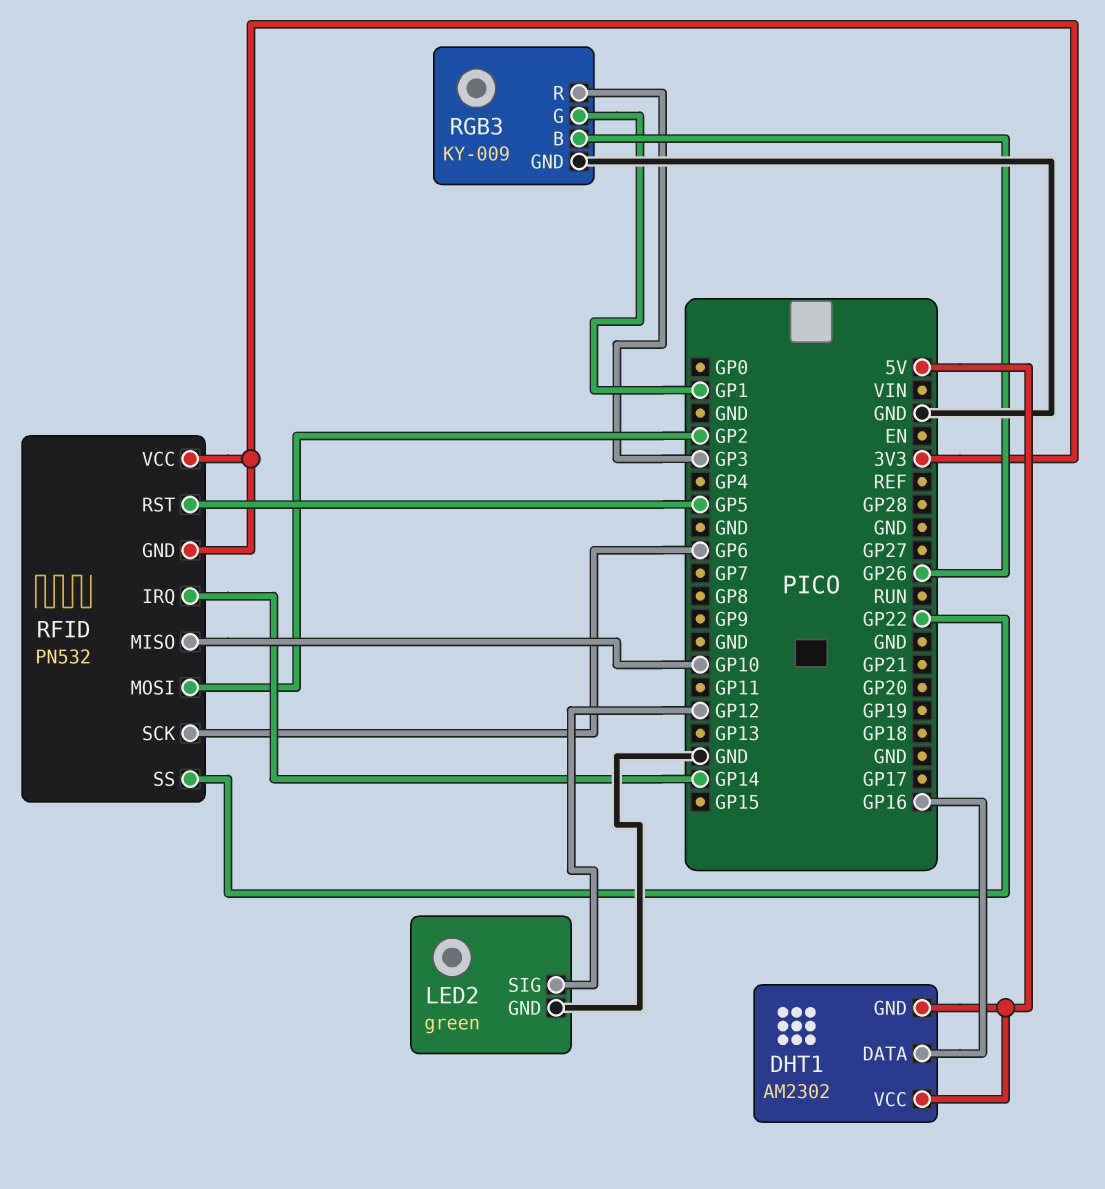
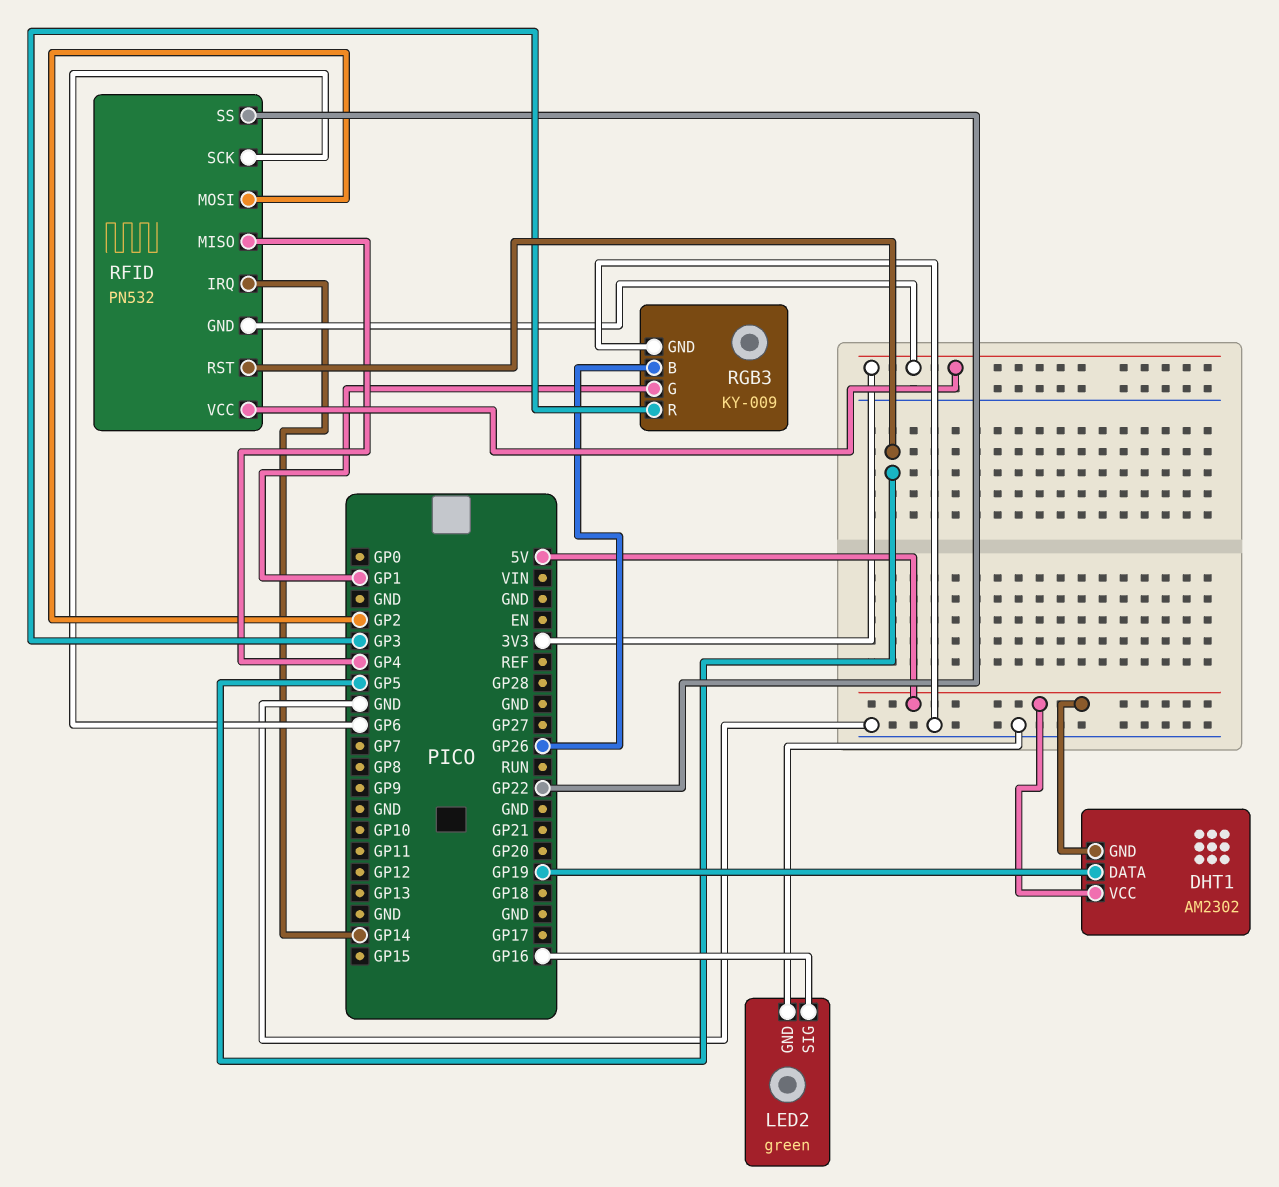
DHT1 pin DATA: GP16 -> GP19
LED2 pin SIG: GP12 -> GP16
RFID pin MISO: GP10 -> GP4

